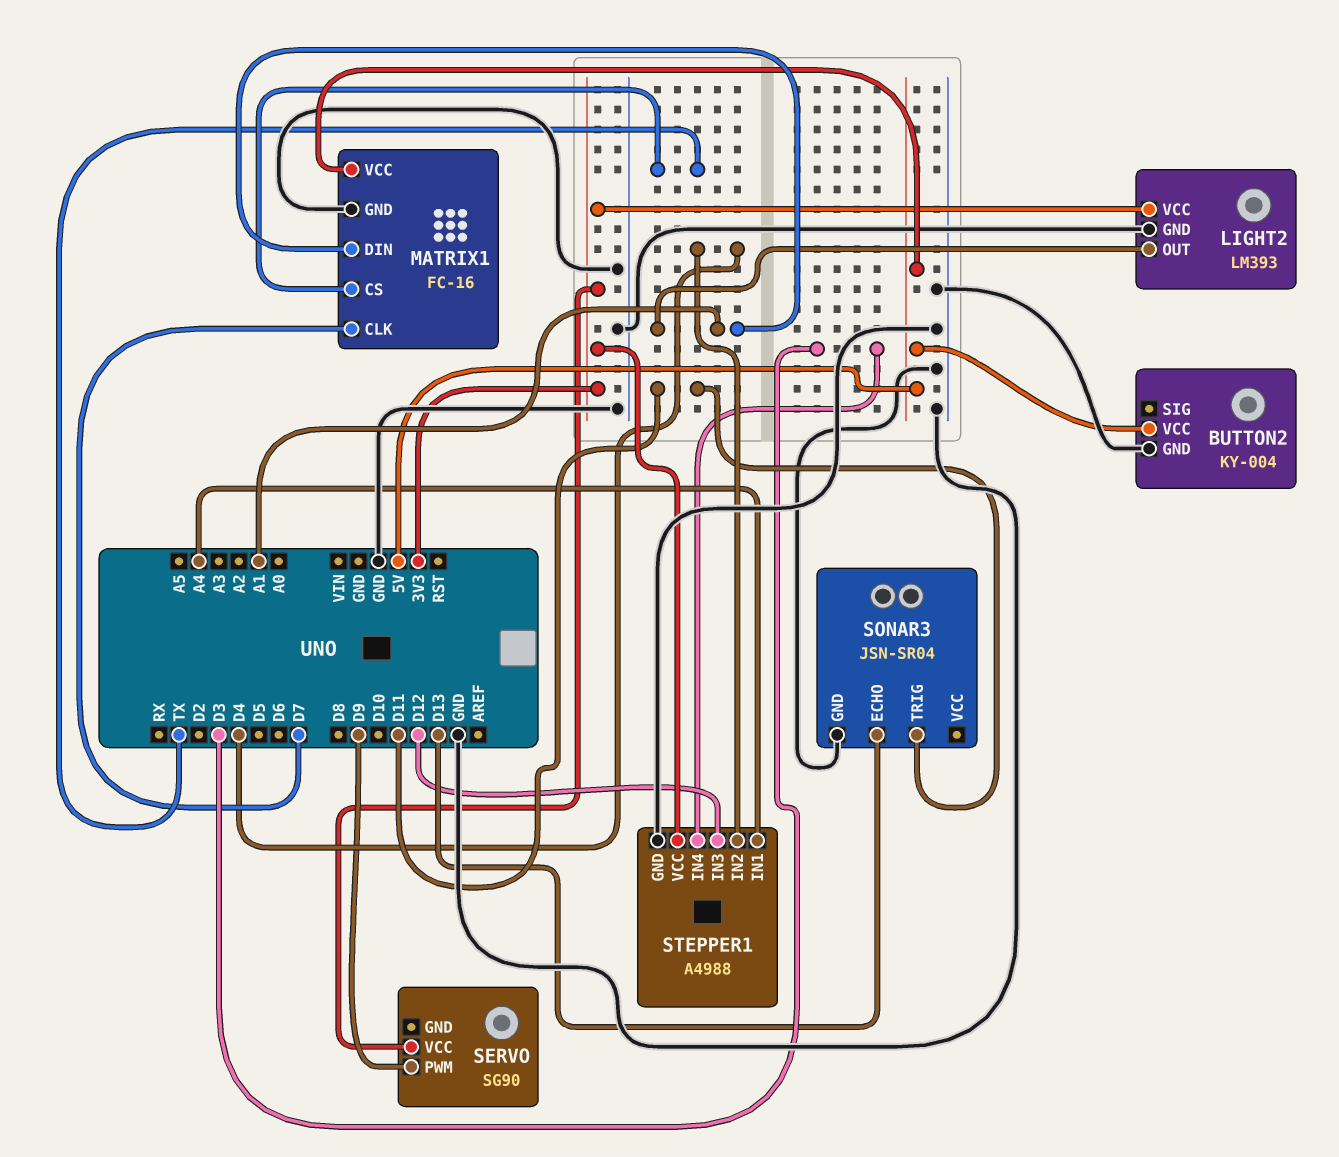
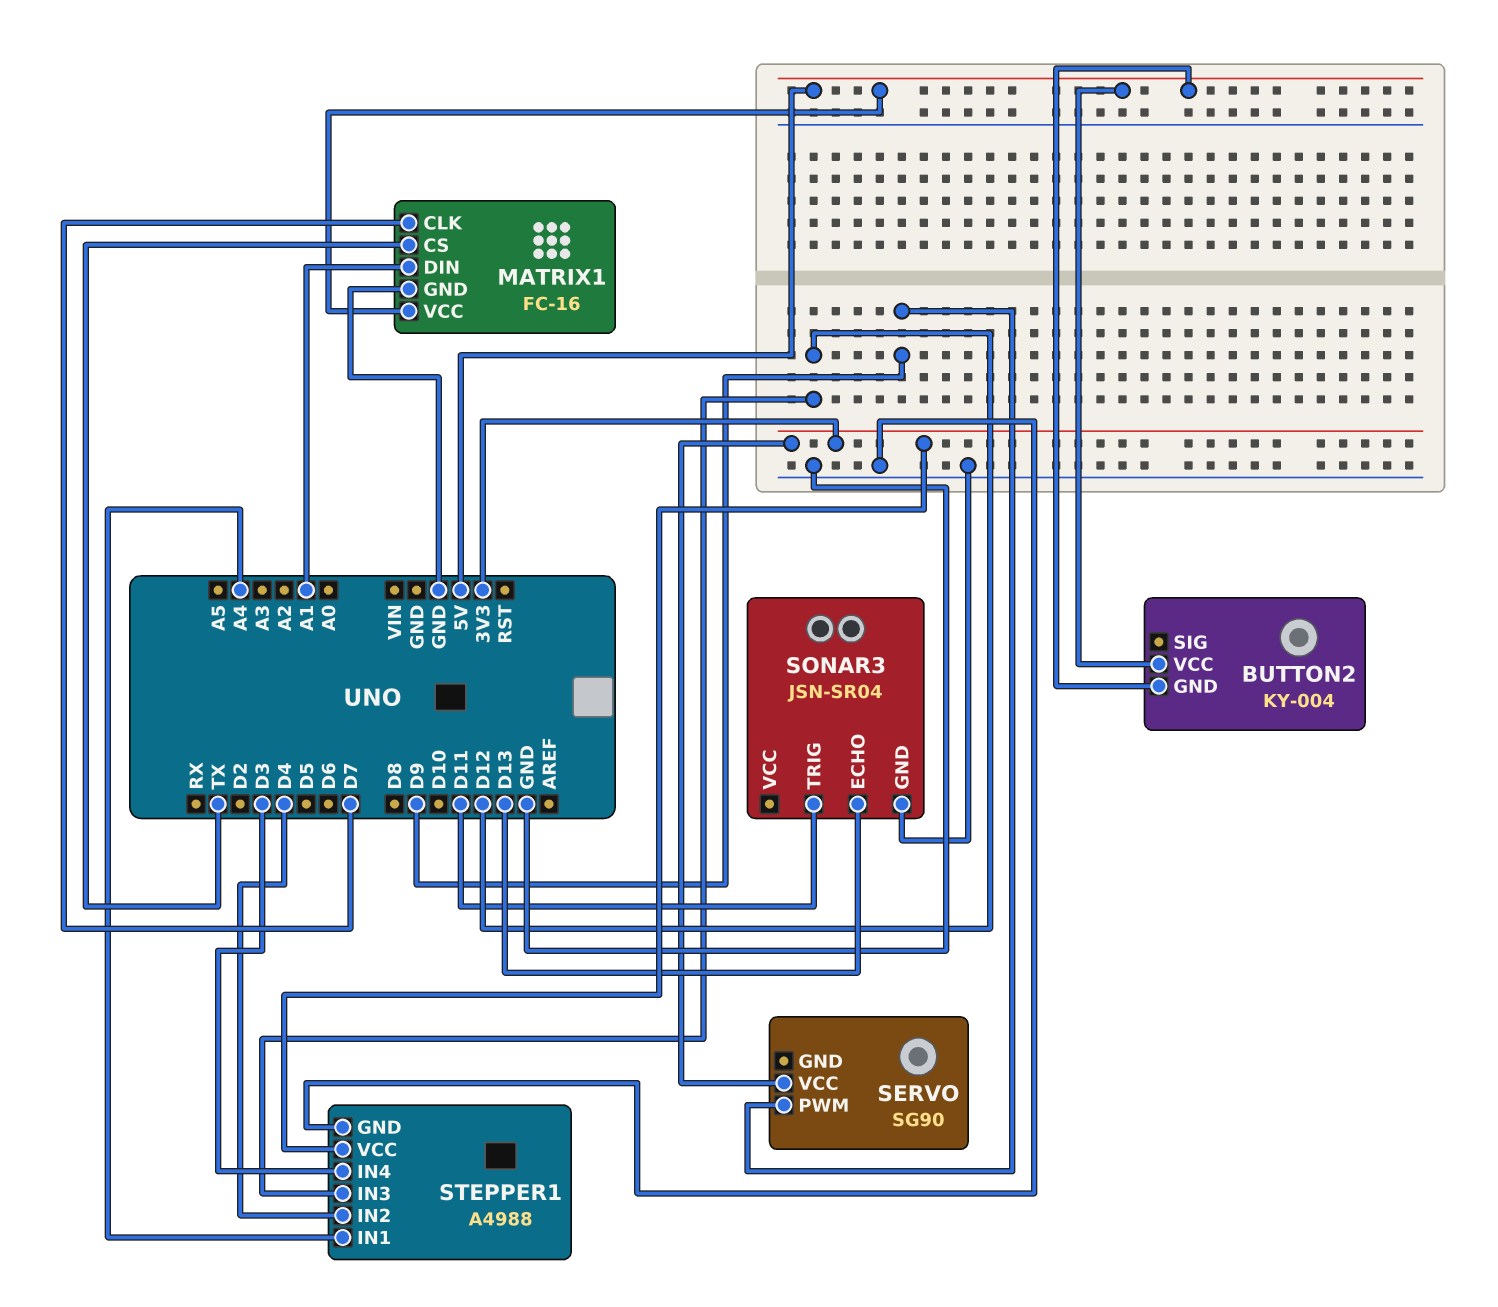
BUTTON2 pin GND: GND -> 5V
LIGHT2: LM393 -> none
LIGHT2 pin GND: GND -> none
LIGHT2 pin OUT: A1 -> none
LIGHT2 pin VCC: 3V3 -> none

